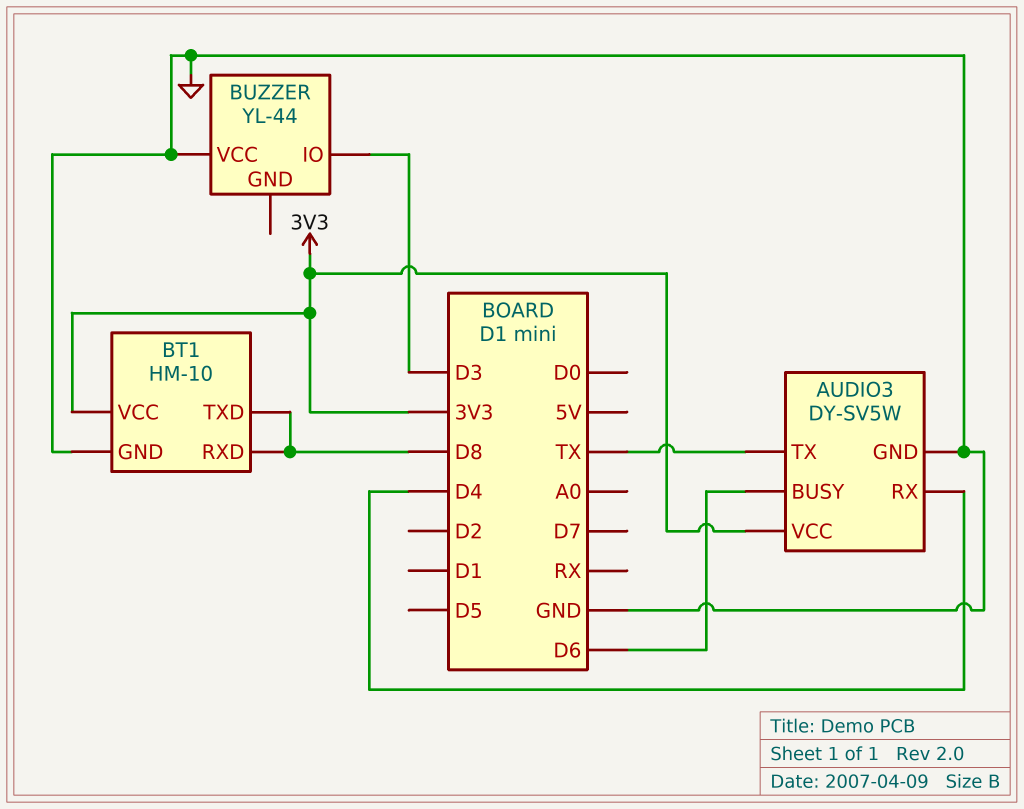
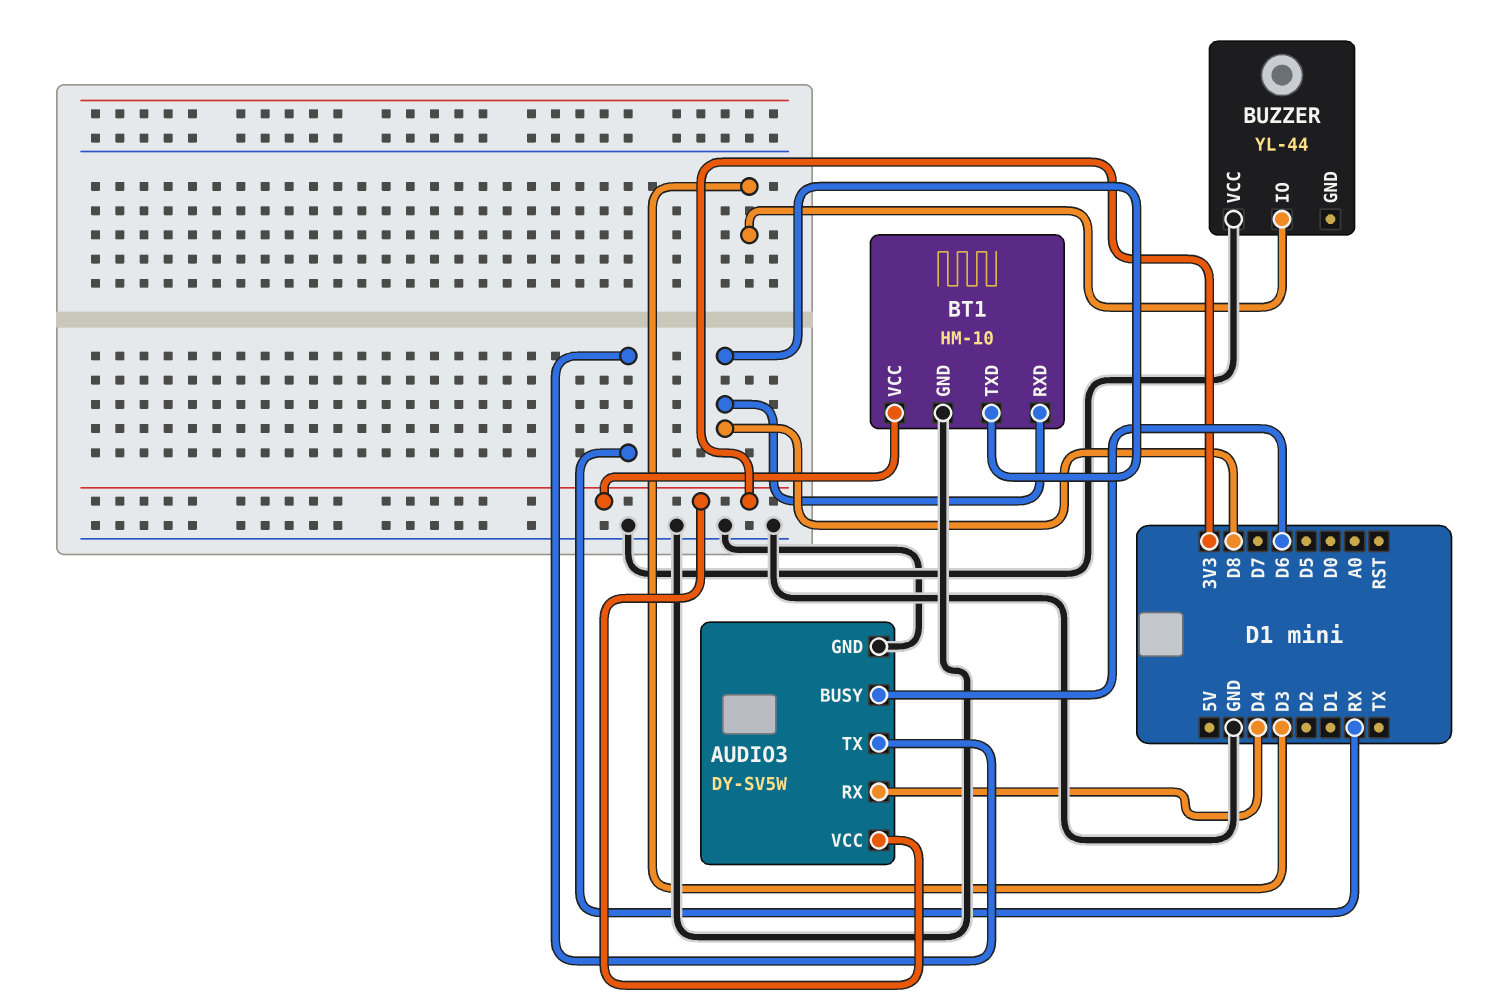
AUDIO3 pin TX: TX -> RX

